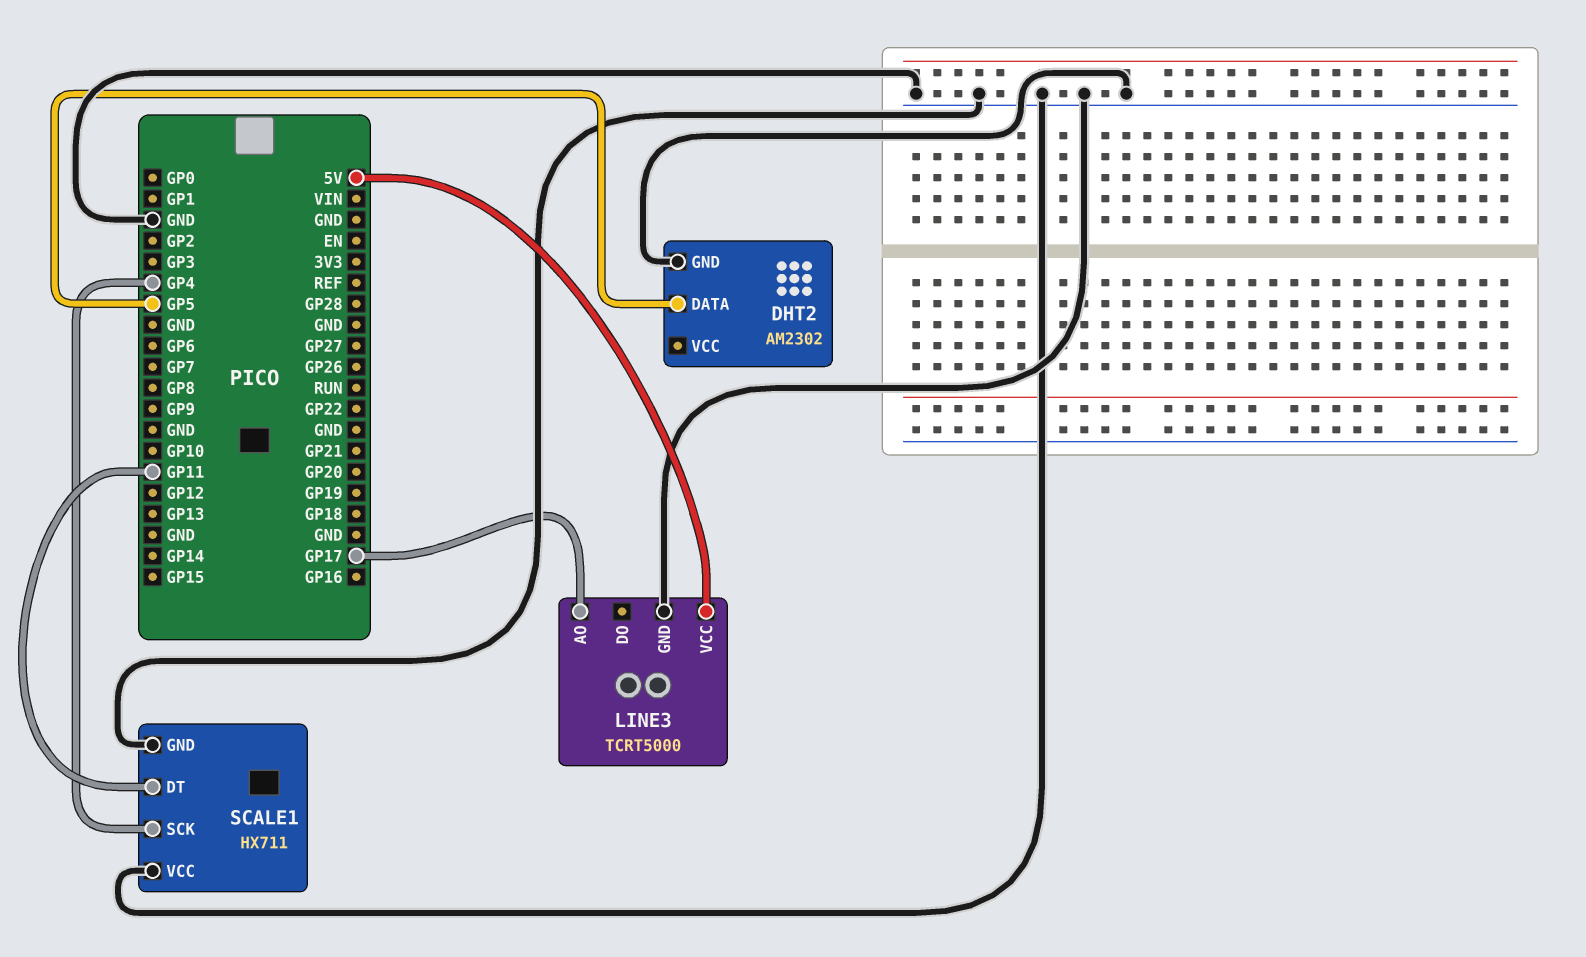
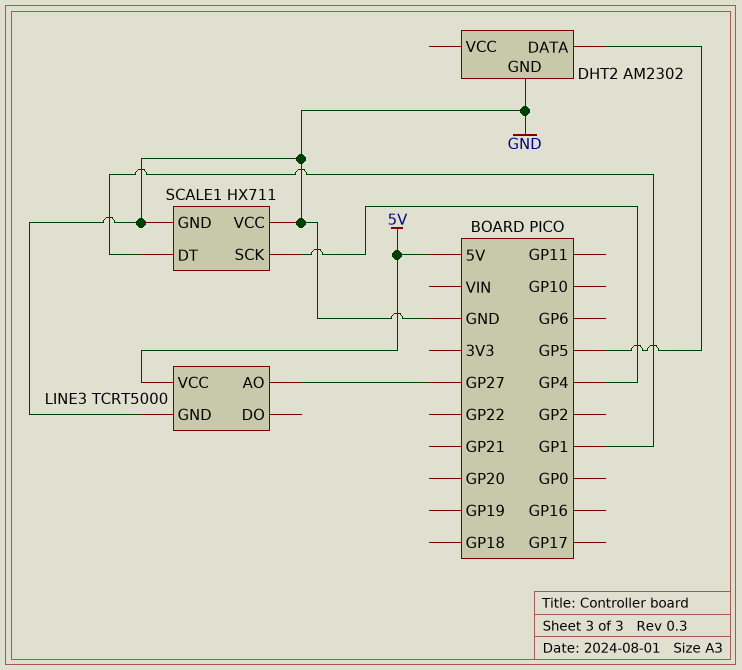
LINE3 pin AO: GP17 -> GP27
SCALE1 pin DT: GP11 -> GP1

